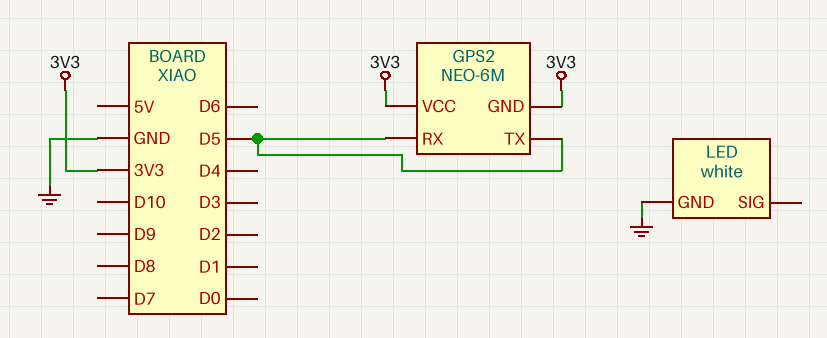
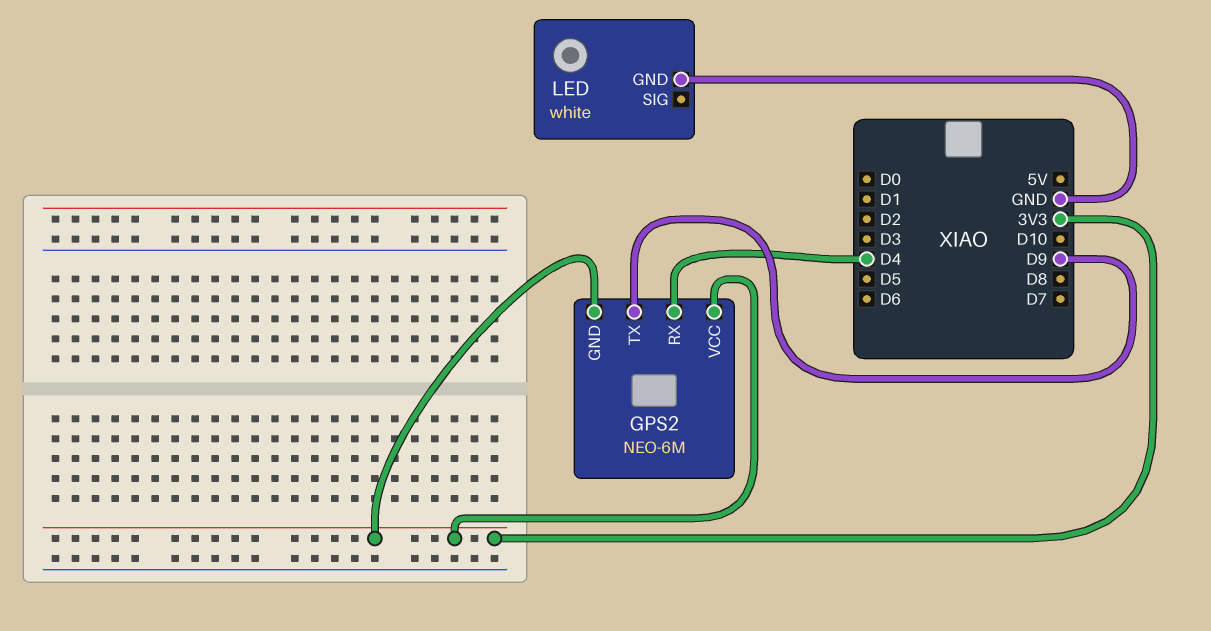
GPS2 pin RX: D5 -> D4
GPS2 pin TX: D5 -> D9

